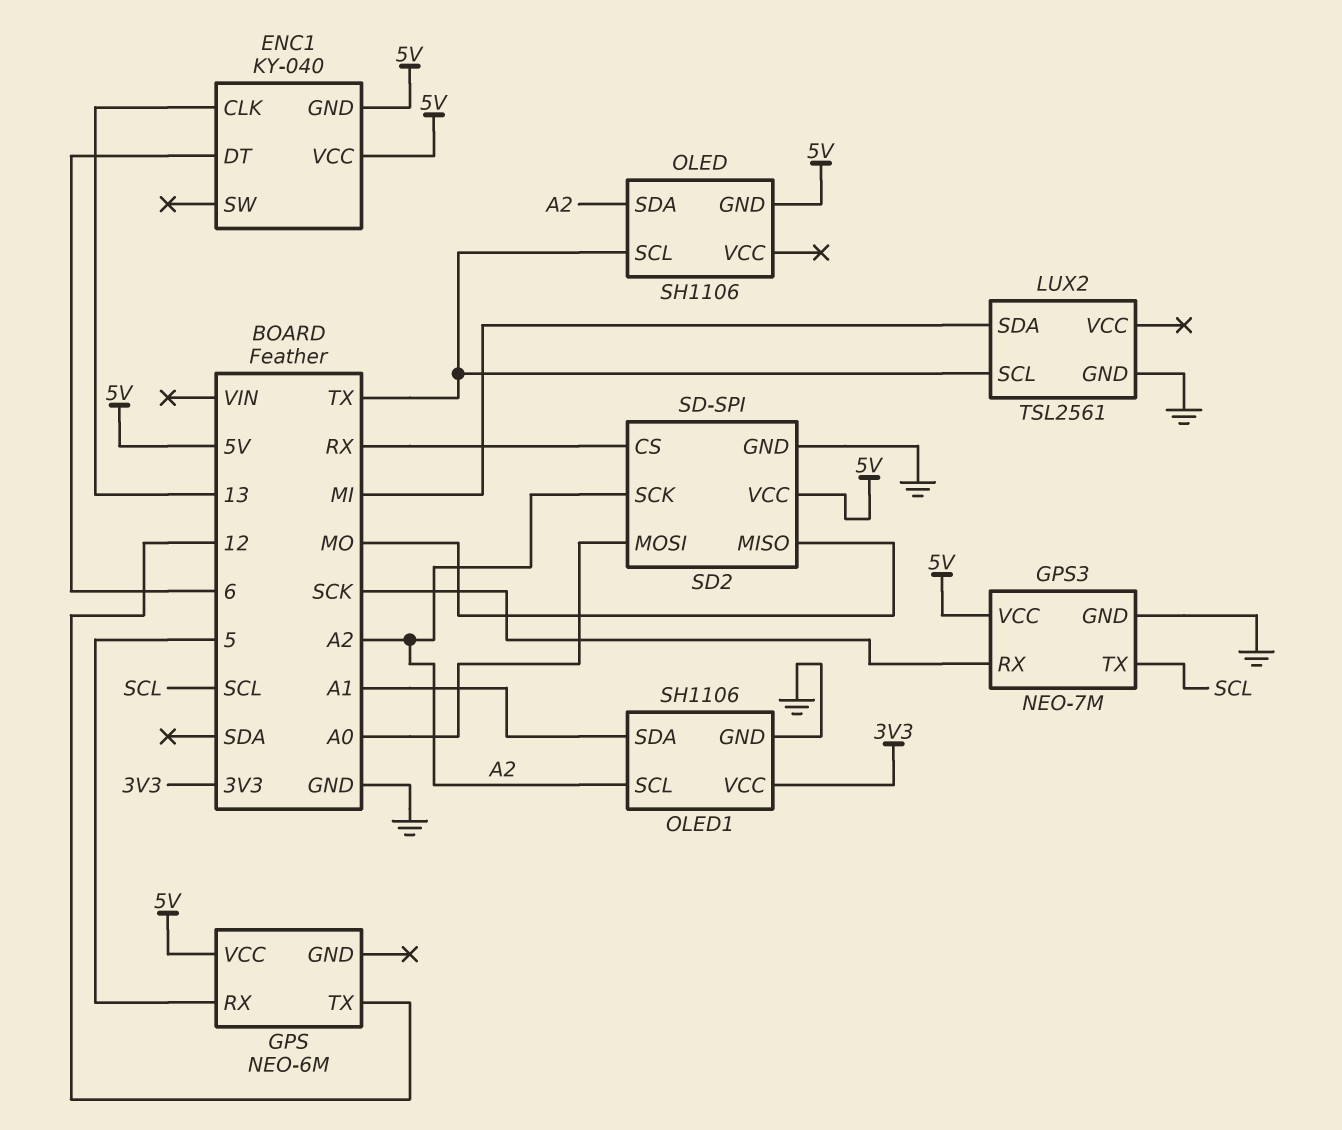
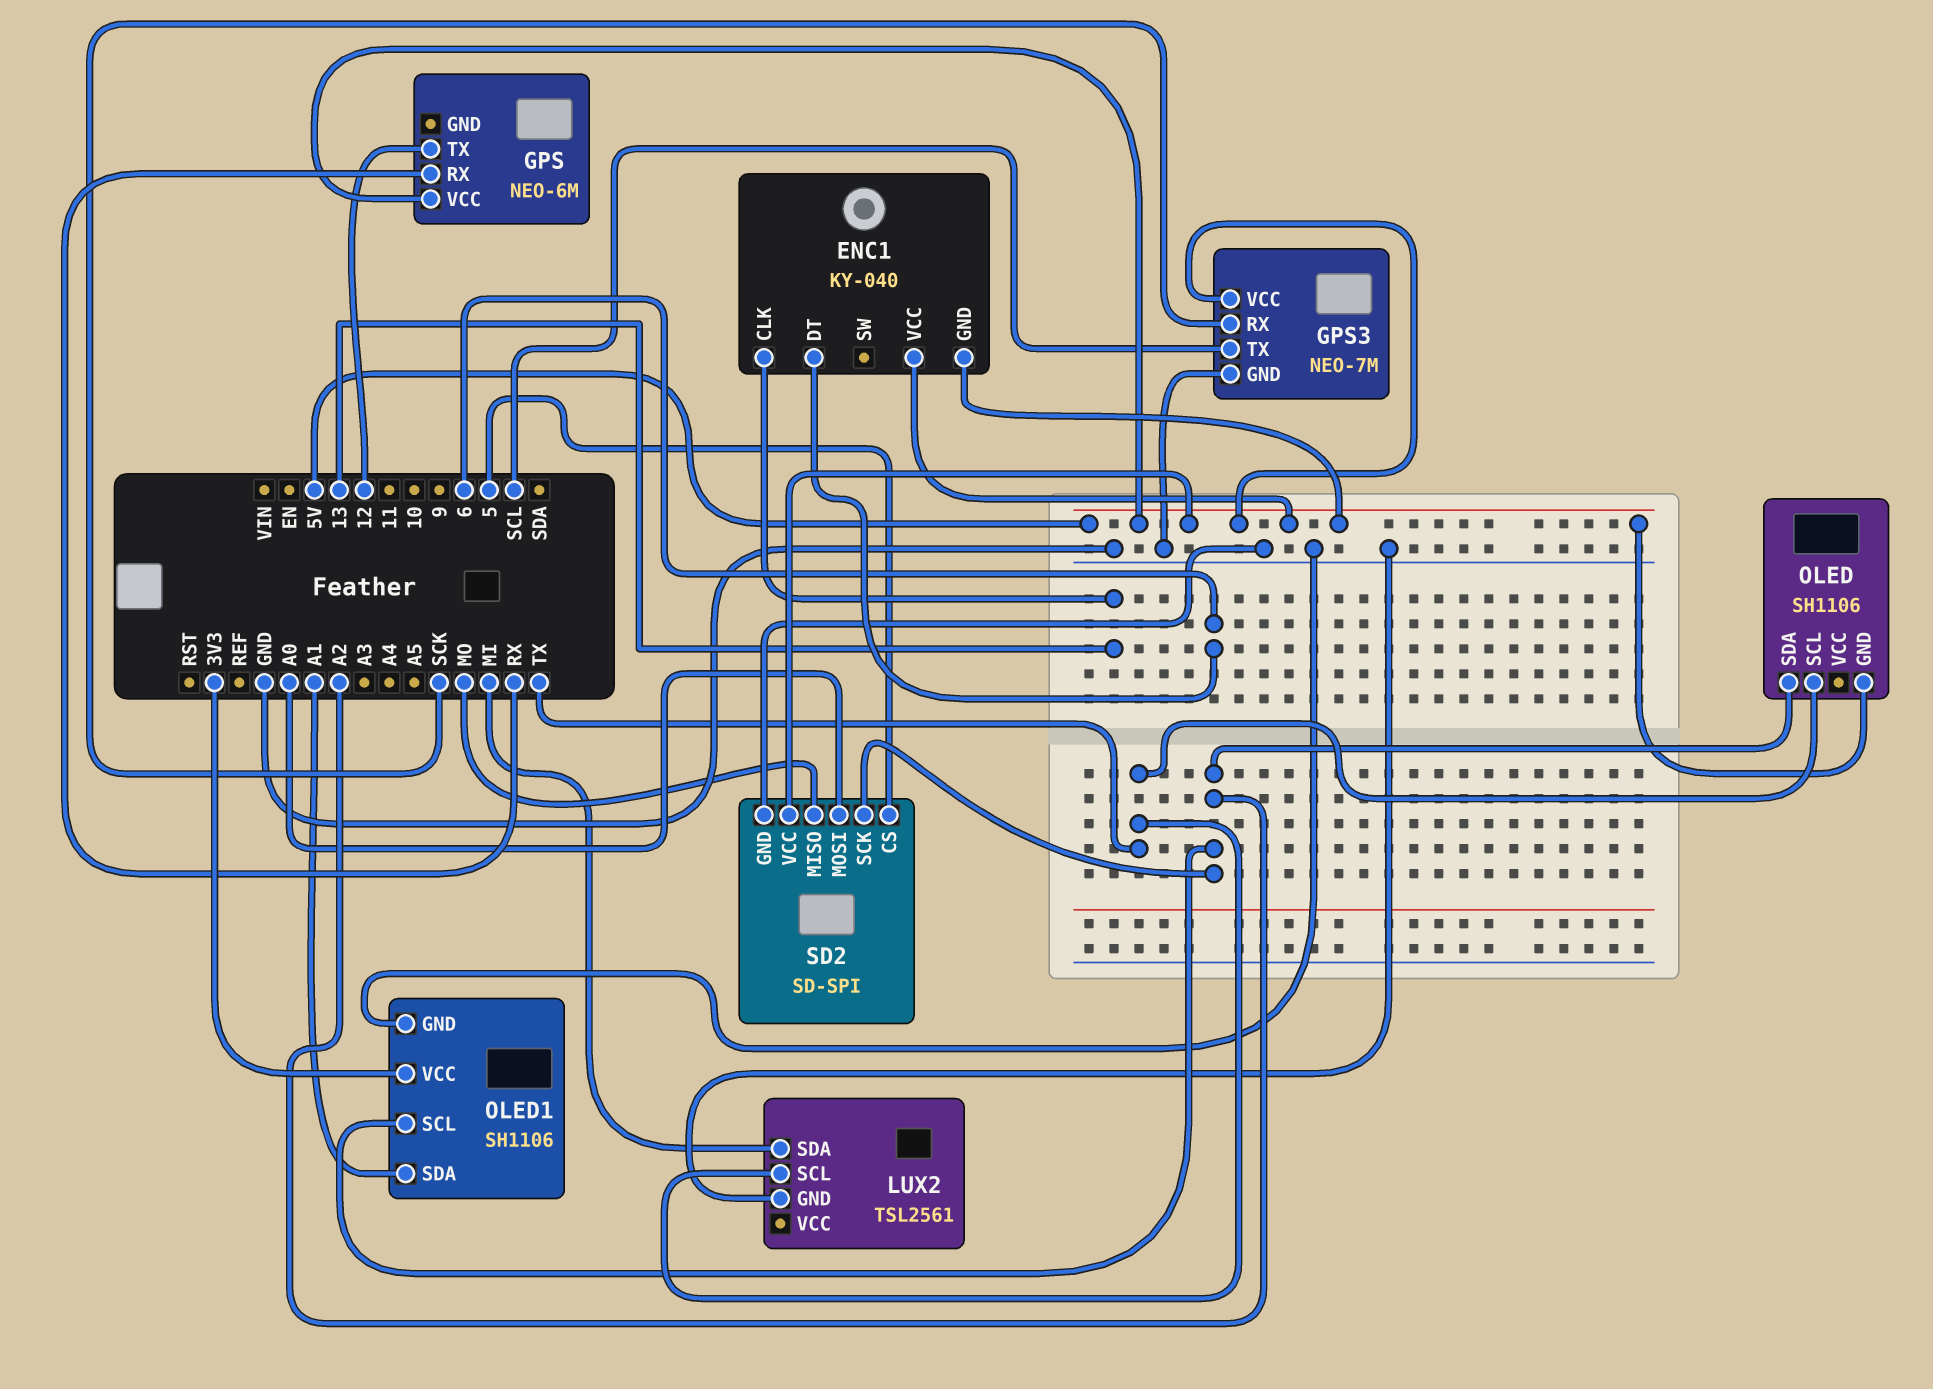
GPS pin RX: 5 -> RX
SD2 pin CS: RX -> 5

